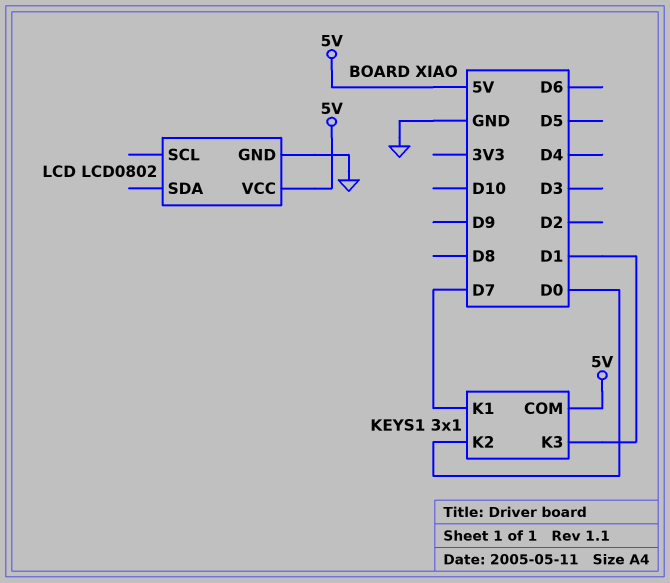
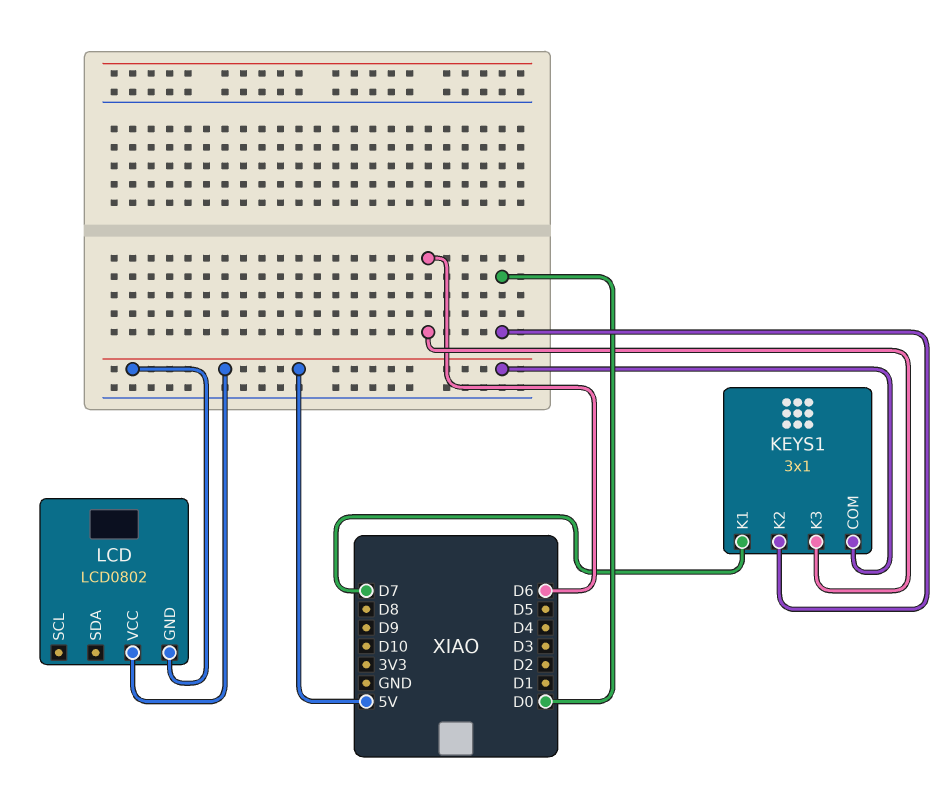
KEYS1 pin K3: D1 -> D6
LCD pin GND: GND -> 5V

